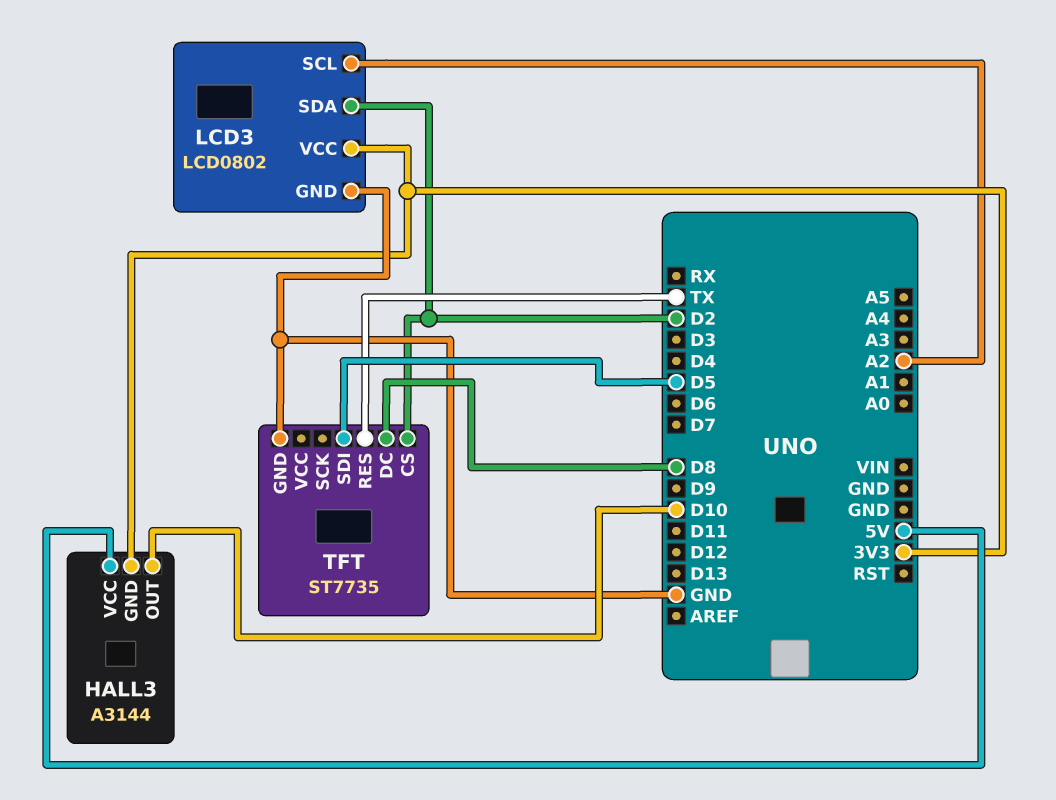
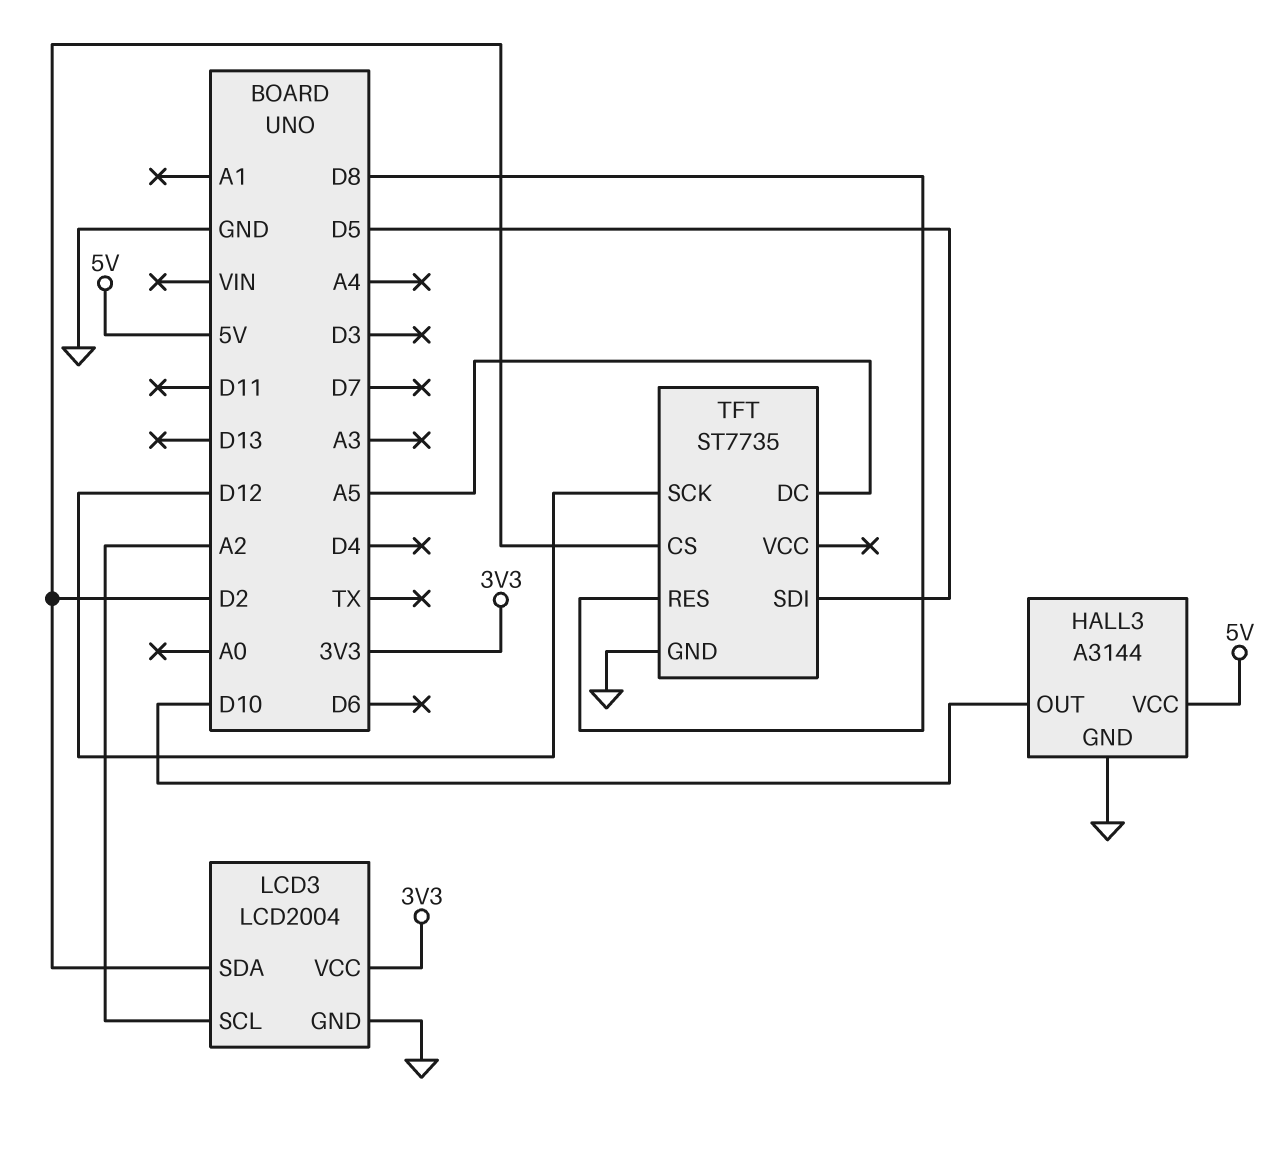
HALL3 pin GND: 3V3 -> GND
LCD3: LCD0802 -> LCD2004
TFT pin DC: D8 -> A5
TFT pin RES: TX -> D8
TFT pin SCK: none -> D12

